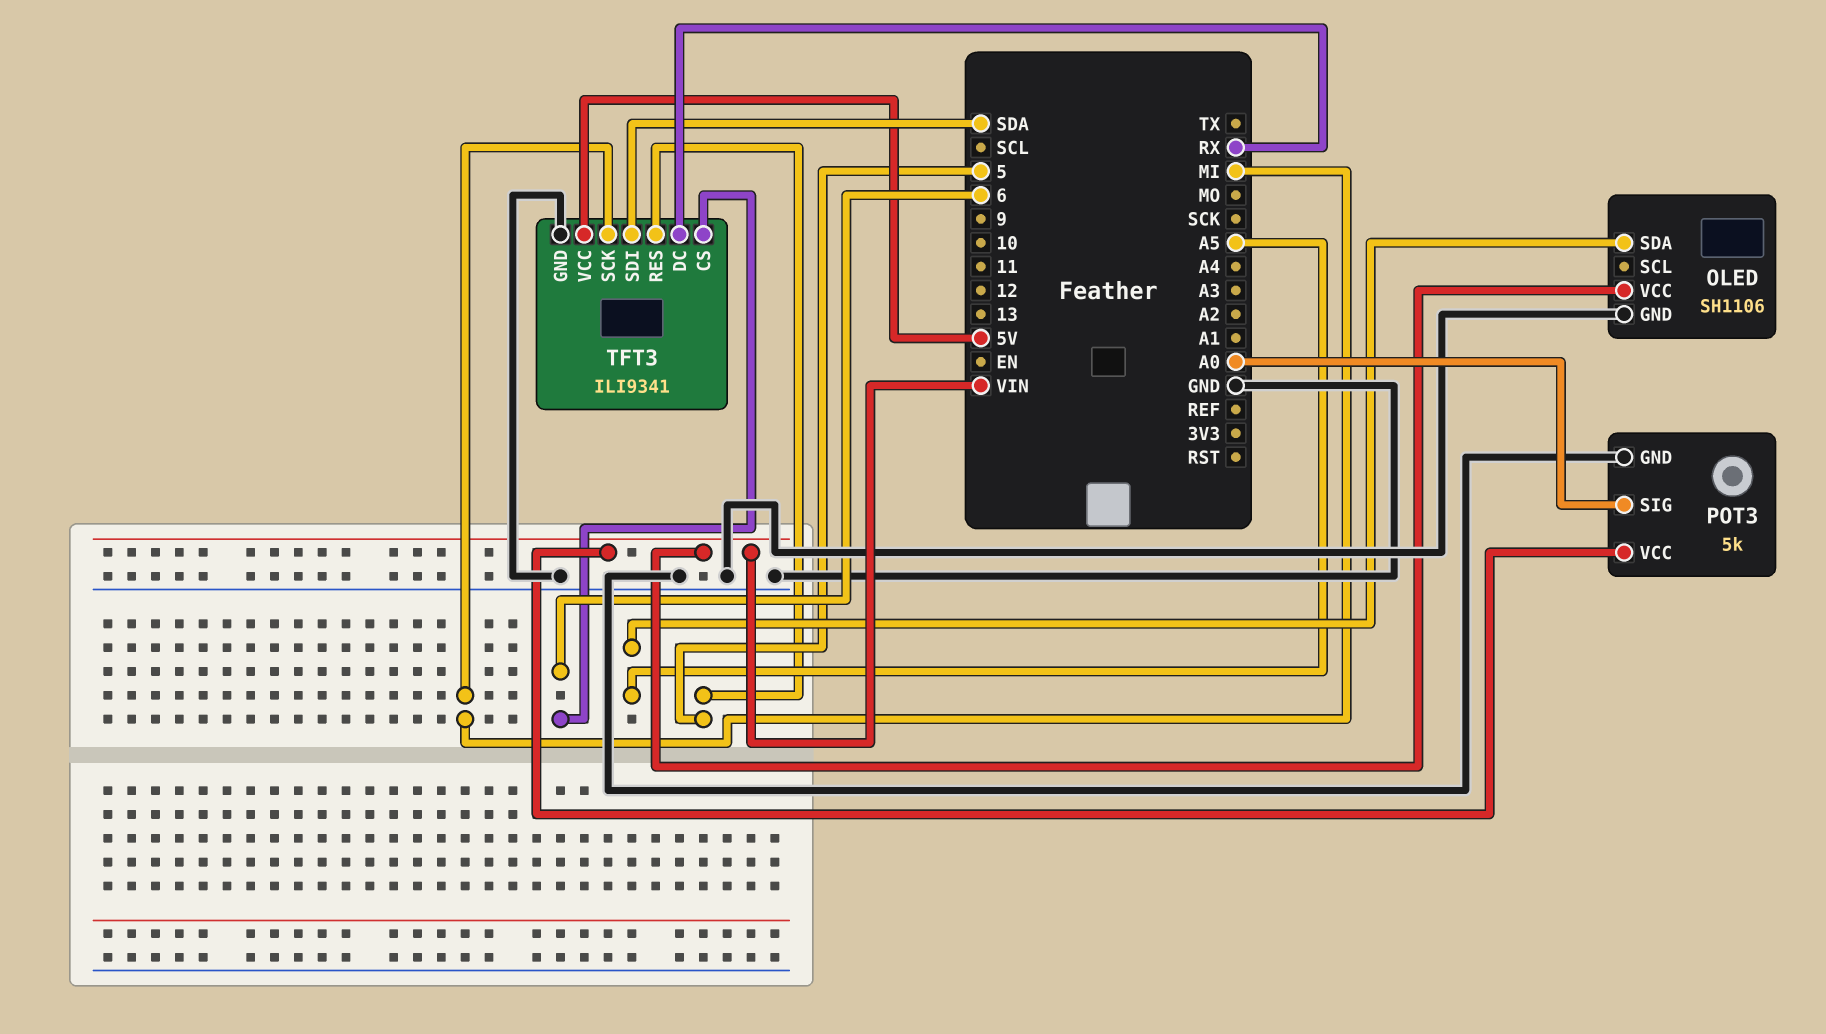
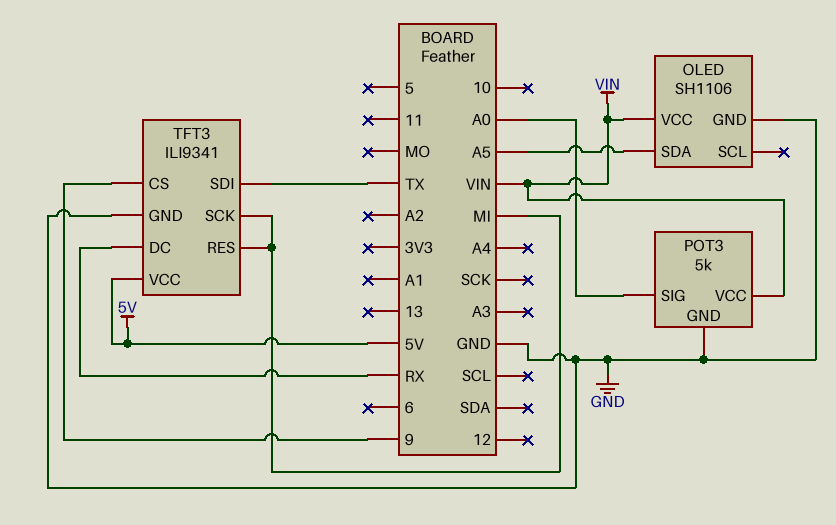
TFT3 pin CS: 6 -> 9
TFT3 pin RES: 5 -> MI
TFT3 pin SDI: SDA -> TX

